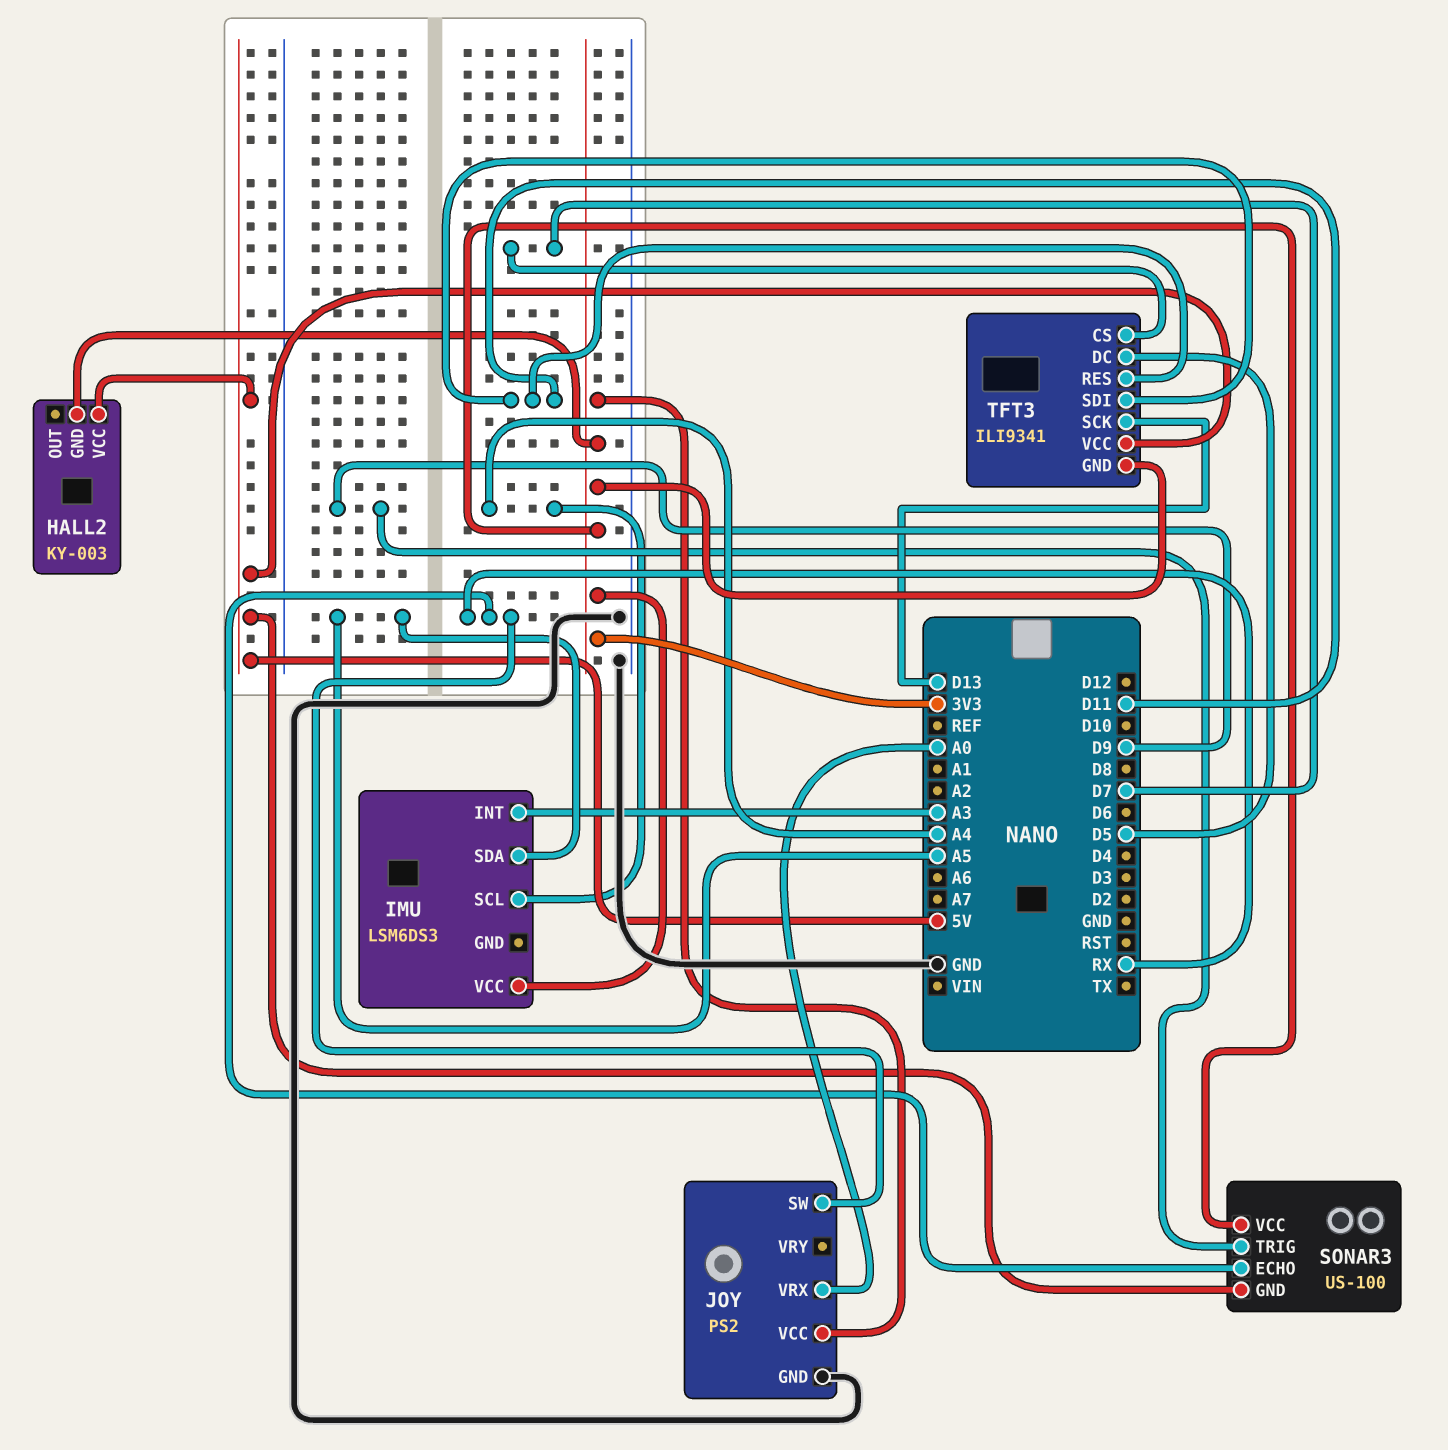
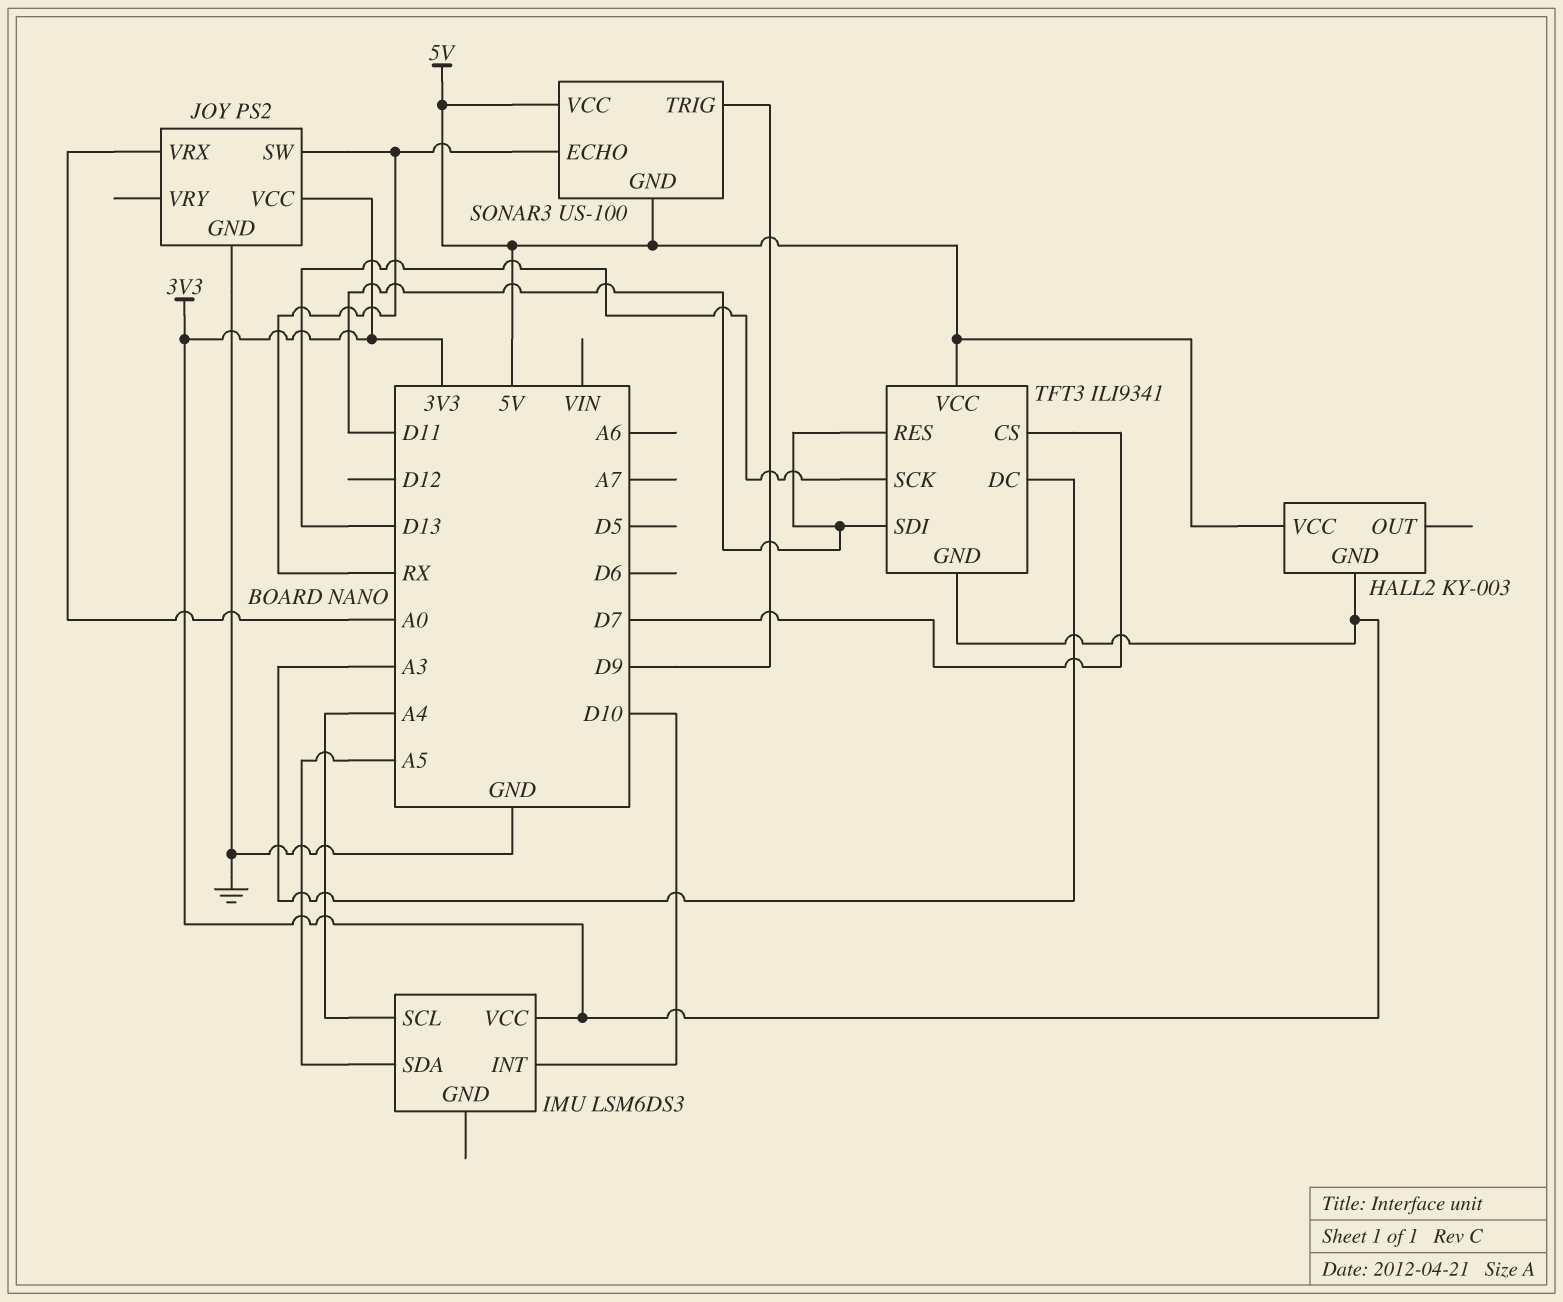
IMU pin INT: A3 -> D10
SONAR3 pin VCC: 3V3 -> 5V
TFT3 pin DC: D5 -> A3

